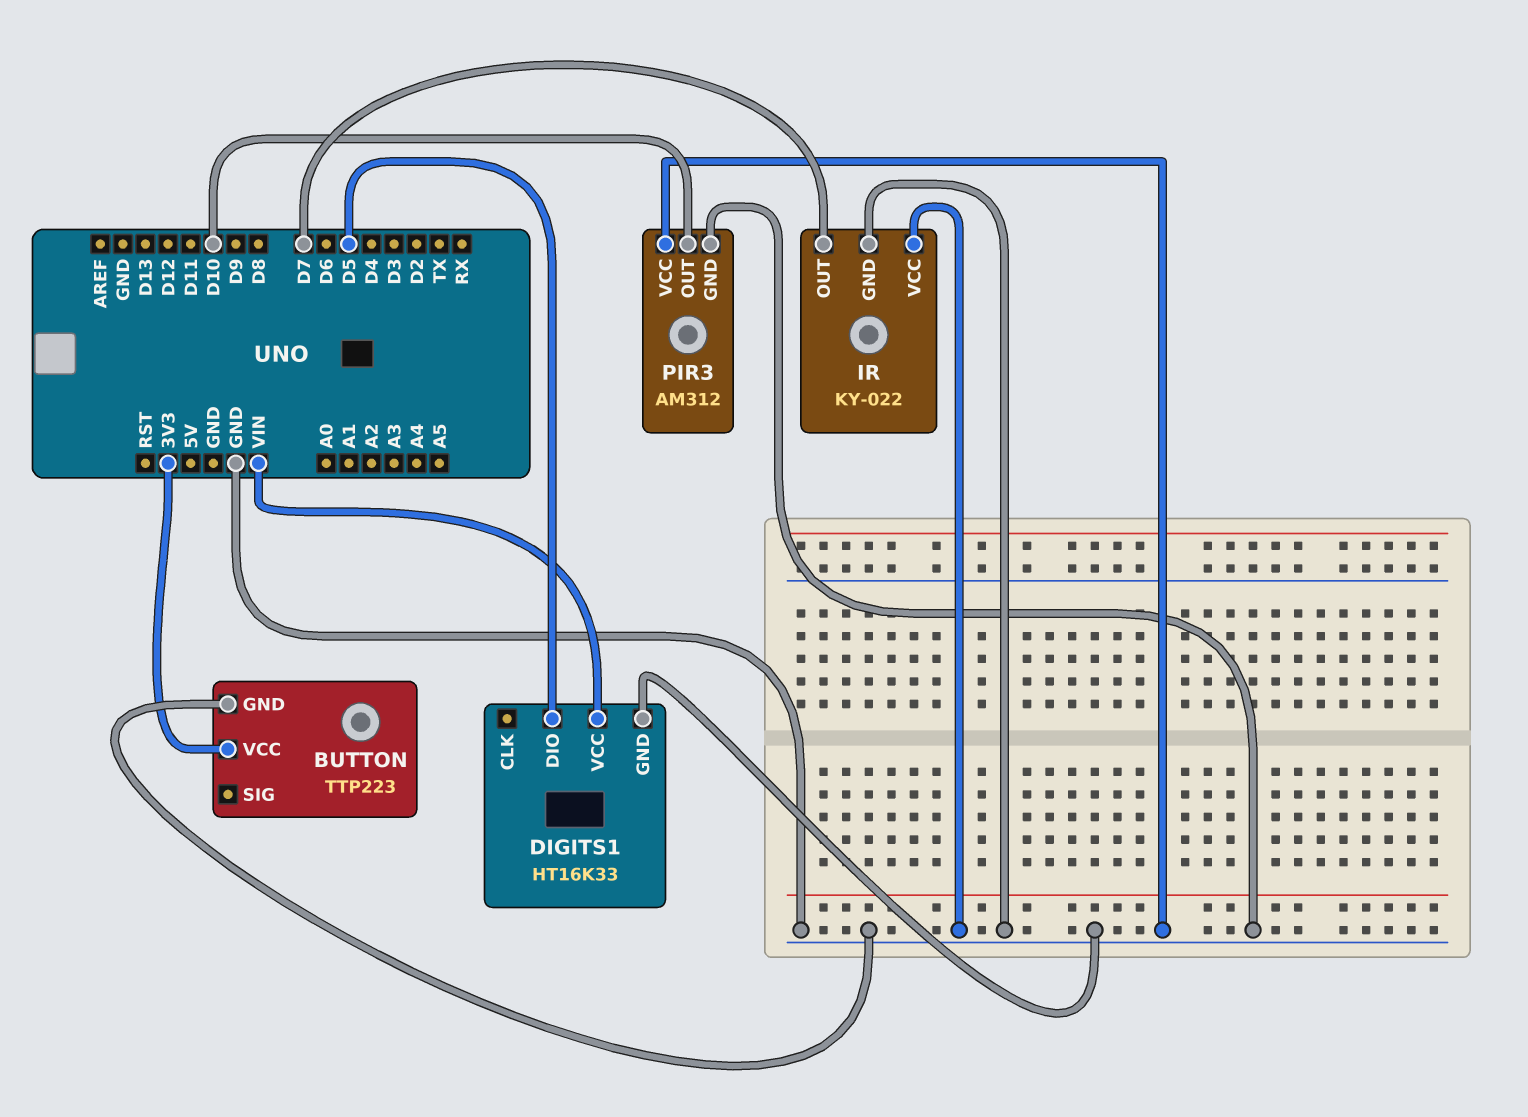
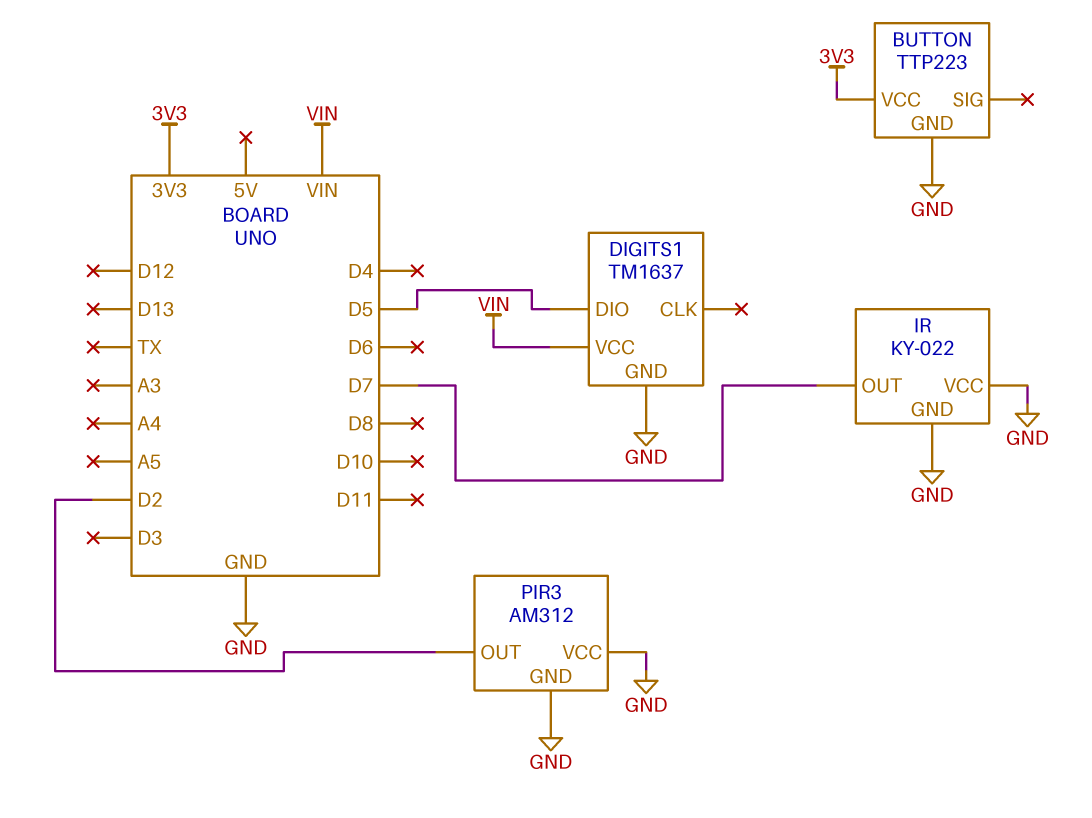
DIGITS1: HT16K33 -> TM1637
PIR3 pin OUT: D10 -> D2

